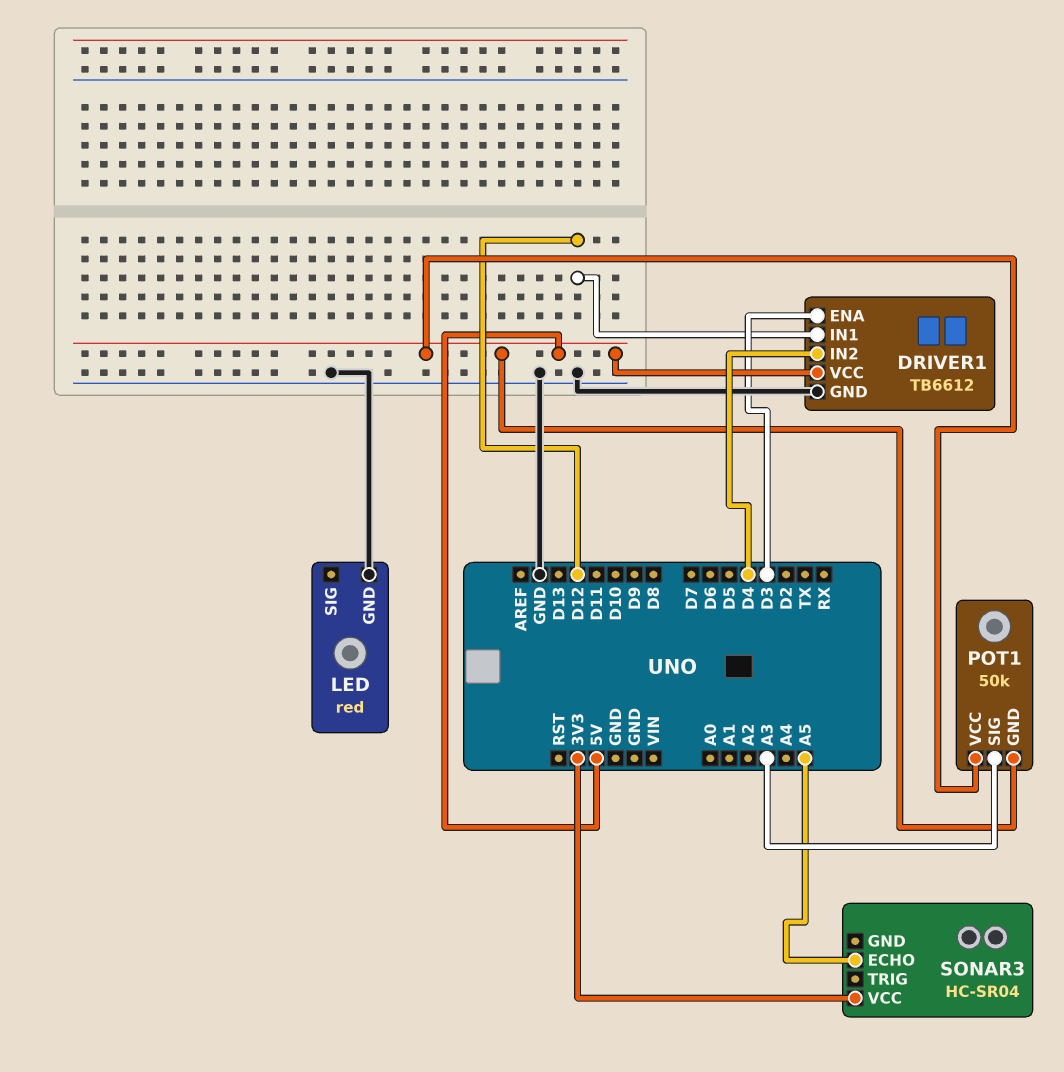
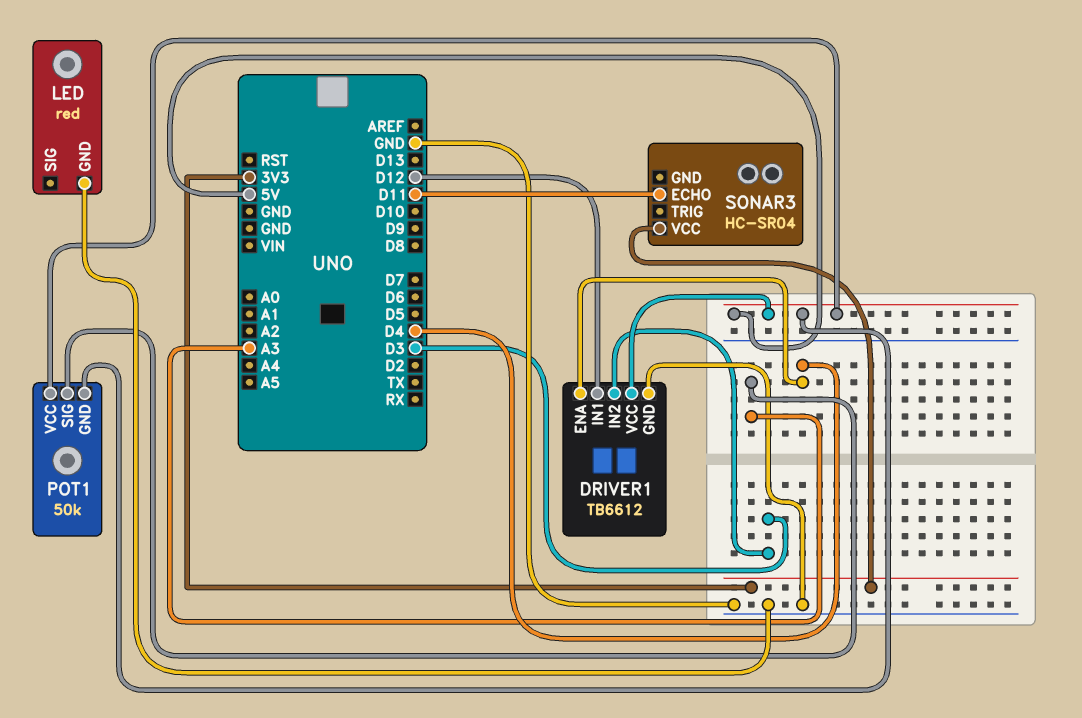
DRIVER1 pin ENA: D3 -> D4
DRIVER1 pin IN2: D4 -> D3
SONAR3 pin ECHO: A5 -> D11

